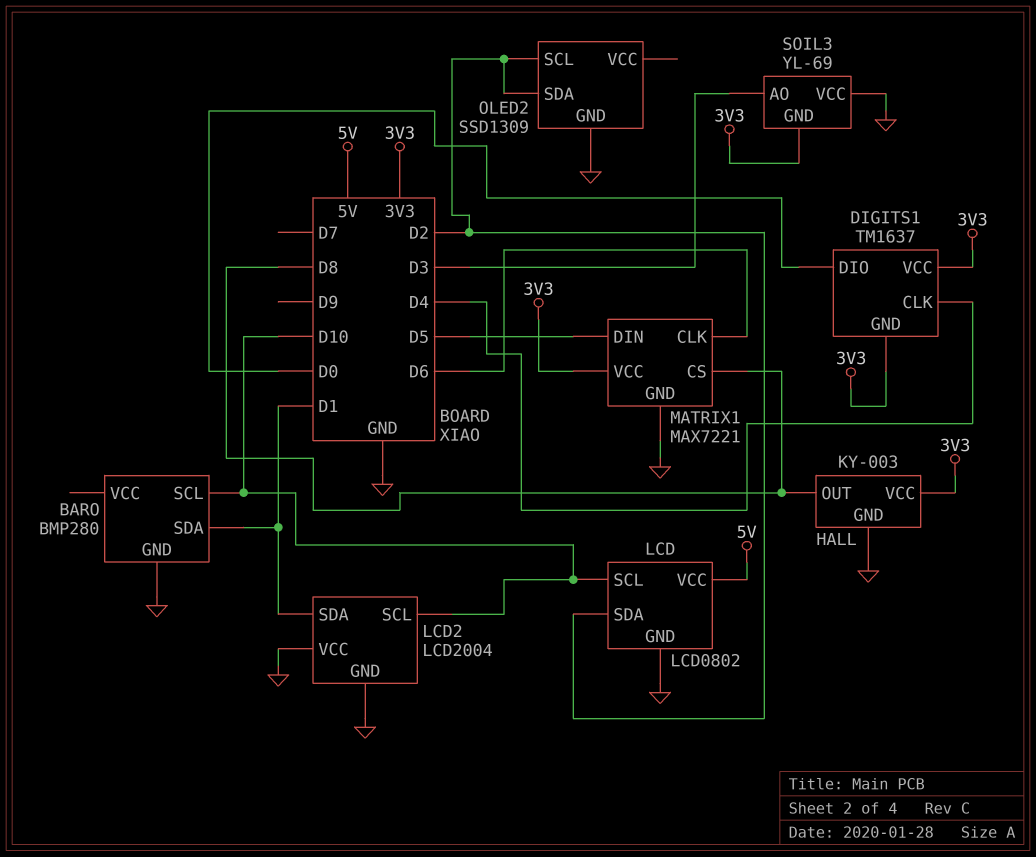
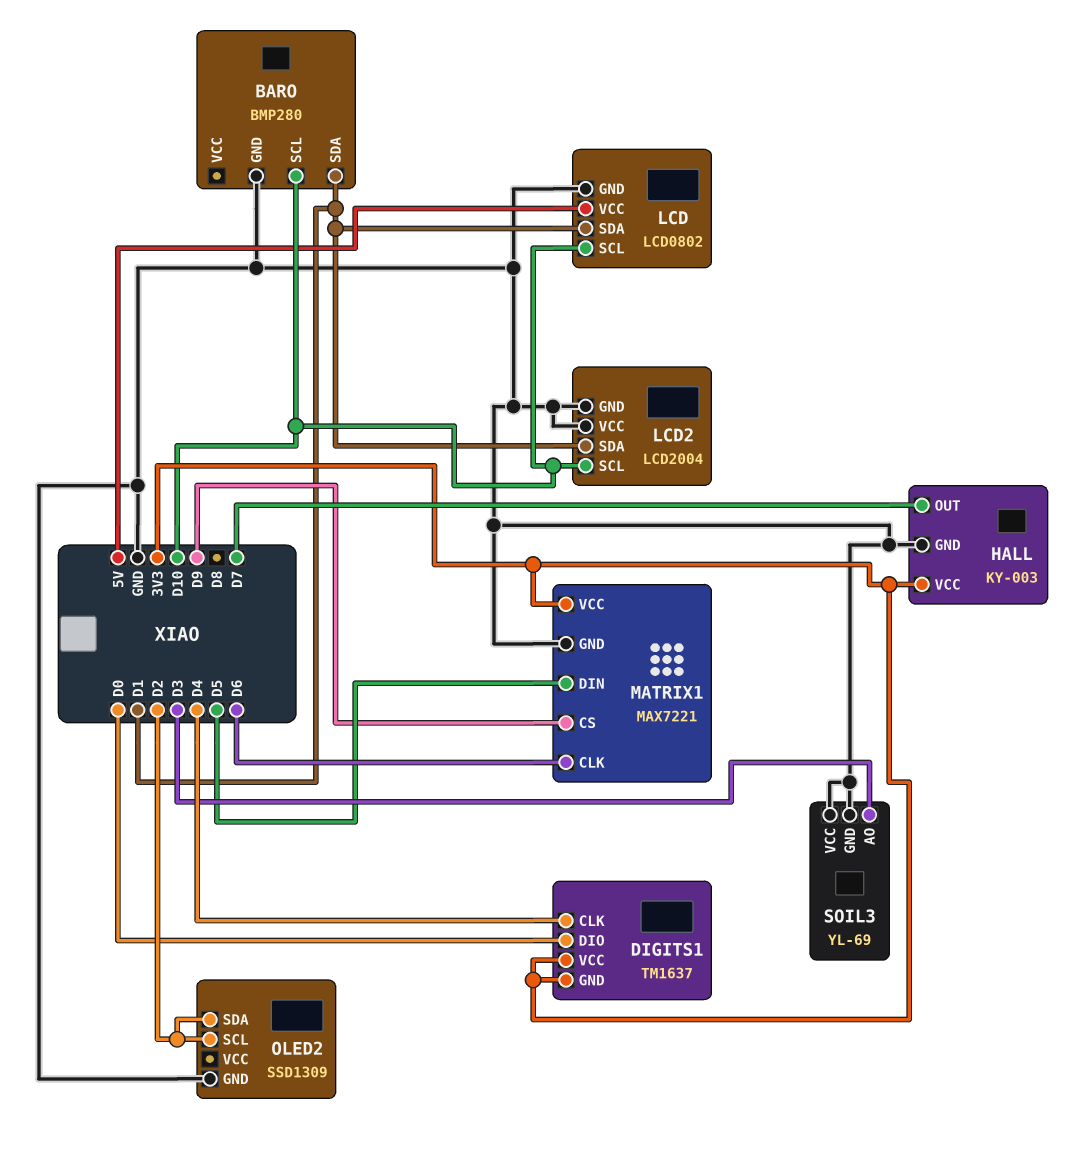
HALL pin OUT: D8 -> D7
LCD pin SDA: D2 -> D1
MATRIX1 pin CS: D8 -> D9
SOIL3 pin GND: 3V3 -> GND

